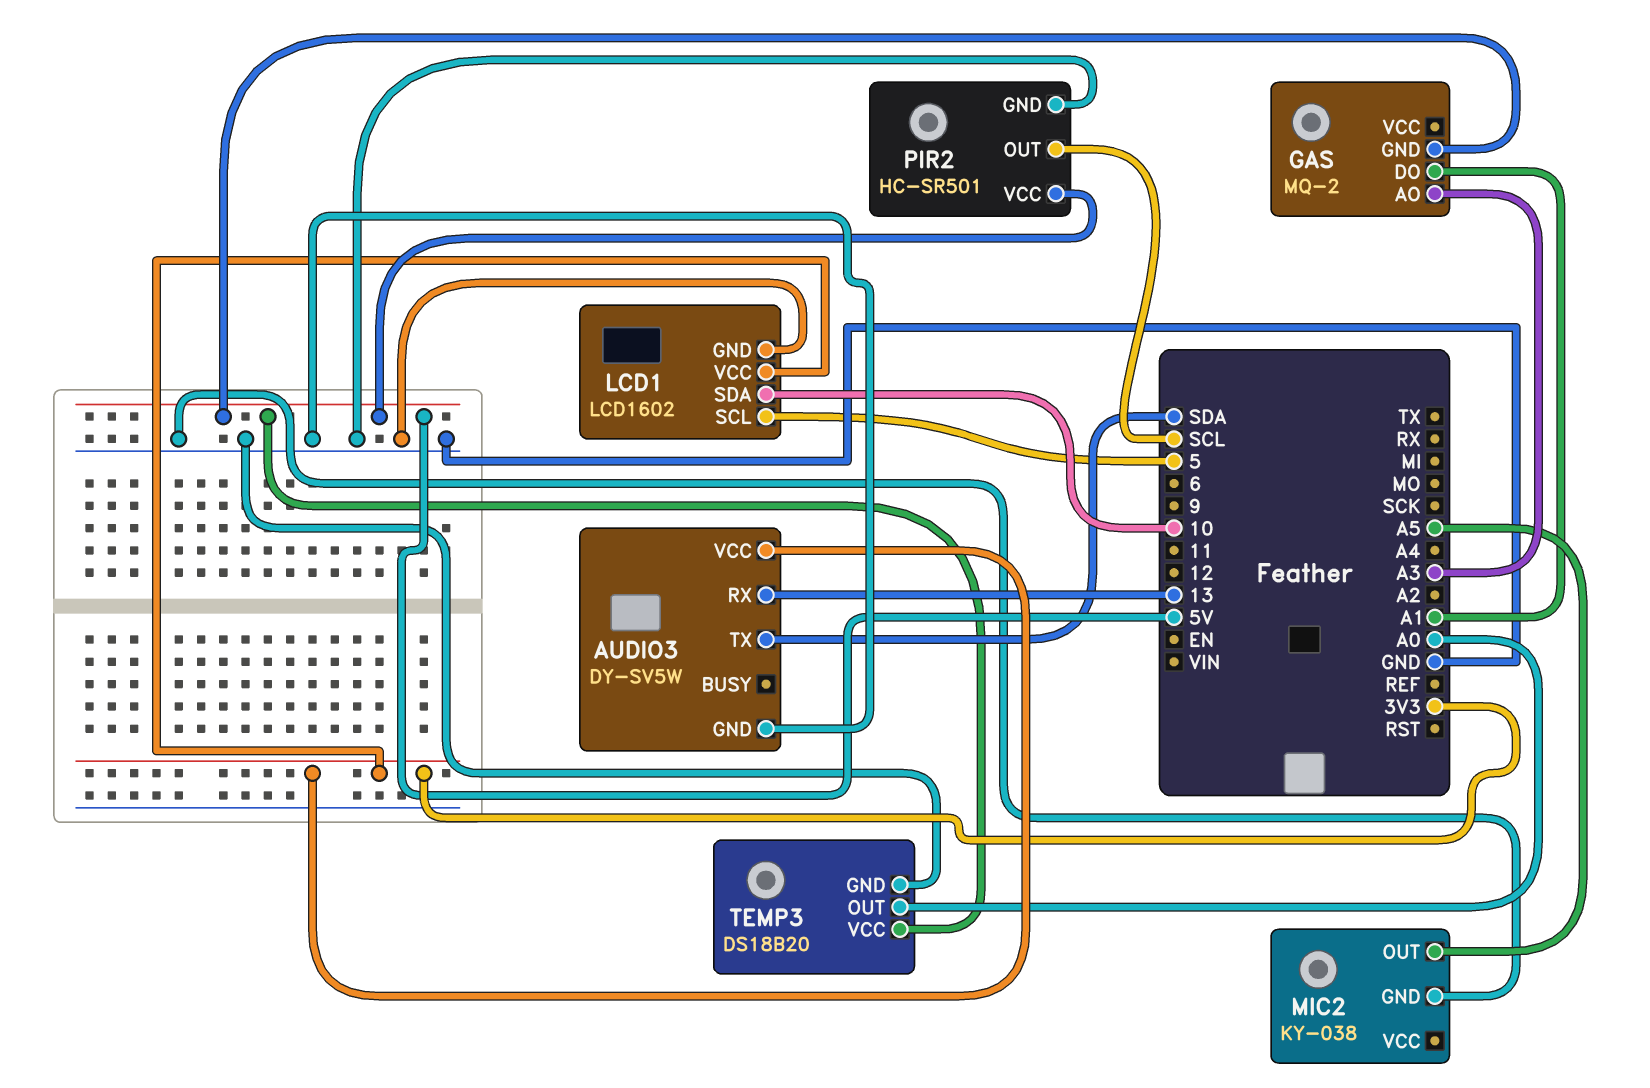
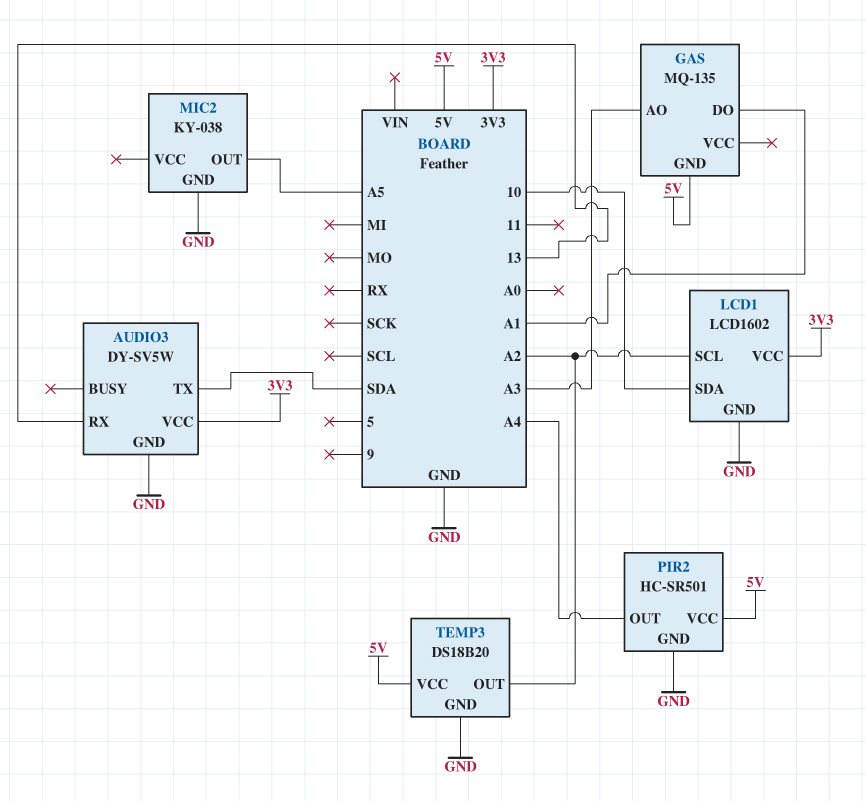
GAS: MQ-2 -> MQ-135
LCD1 pin SCL: 5 -> A2
PIR2 pin OUT: SCL -> A4
TEMP3 pin OUT: A0 -> A2

